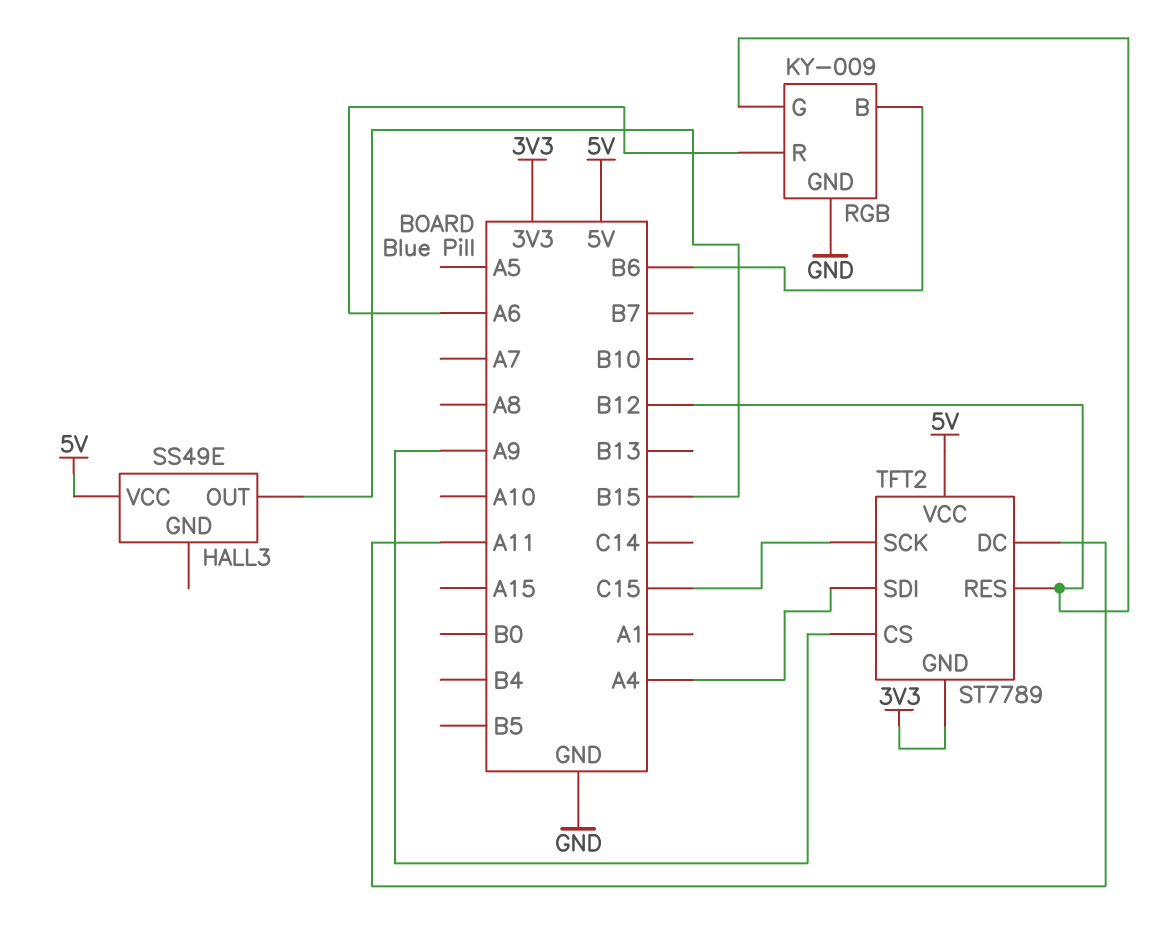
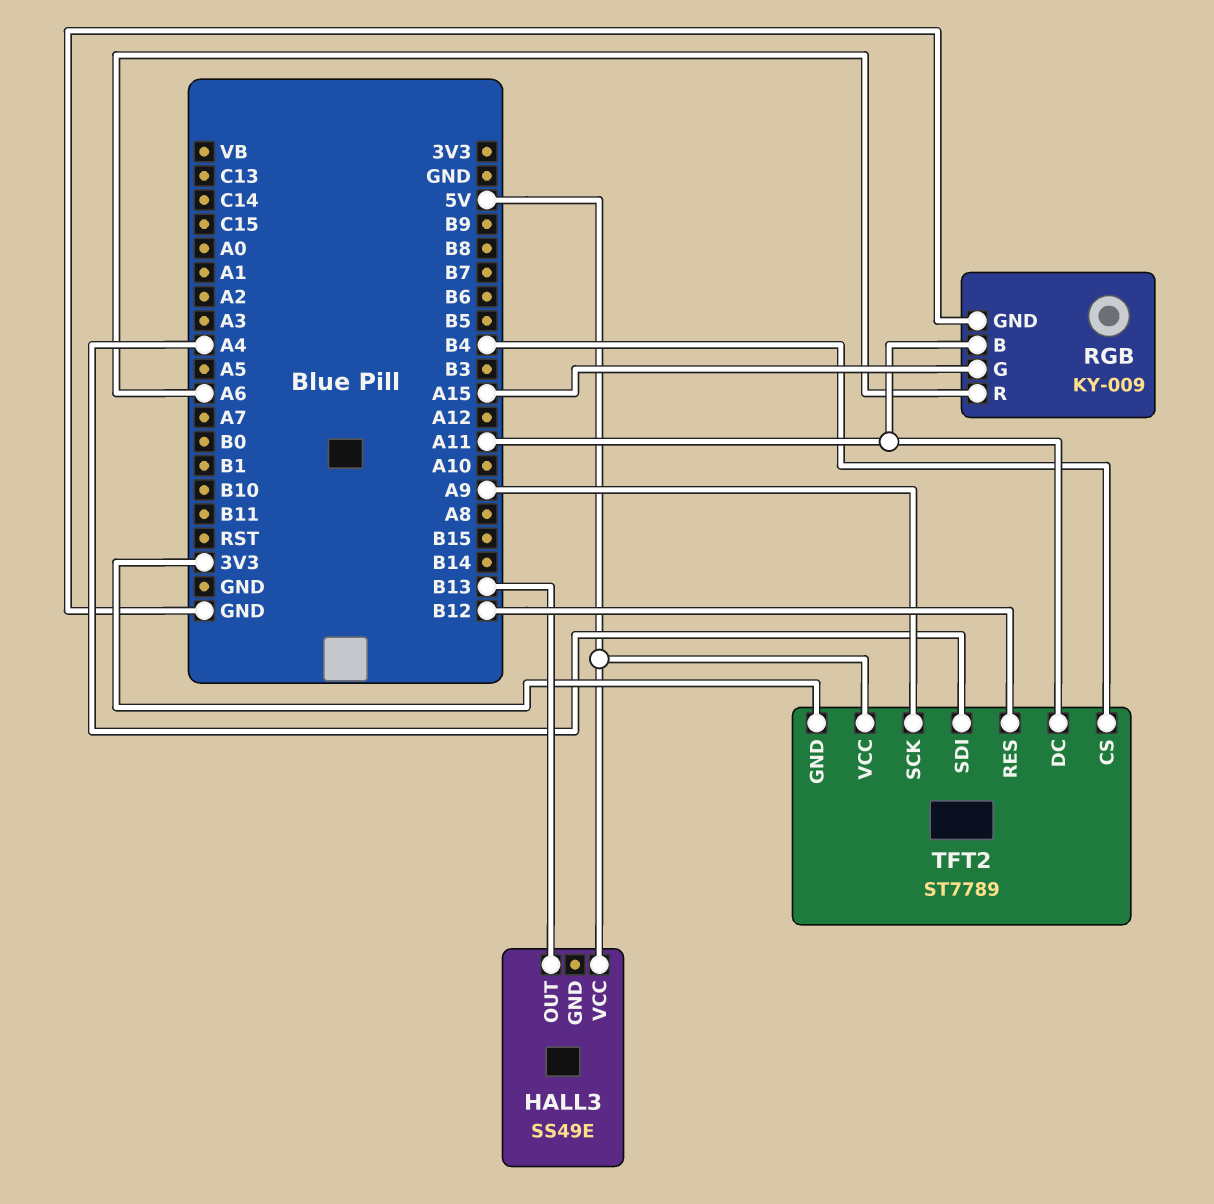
HALL3 pin OUT: B15 -> B13
RGB pin B: B6 -> A11
RGB pin G: B12 -> A15
TFT2 pin CS: A9 -> B4
TFT2 pin SCK: C15 -> A9

